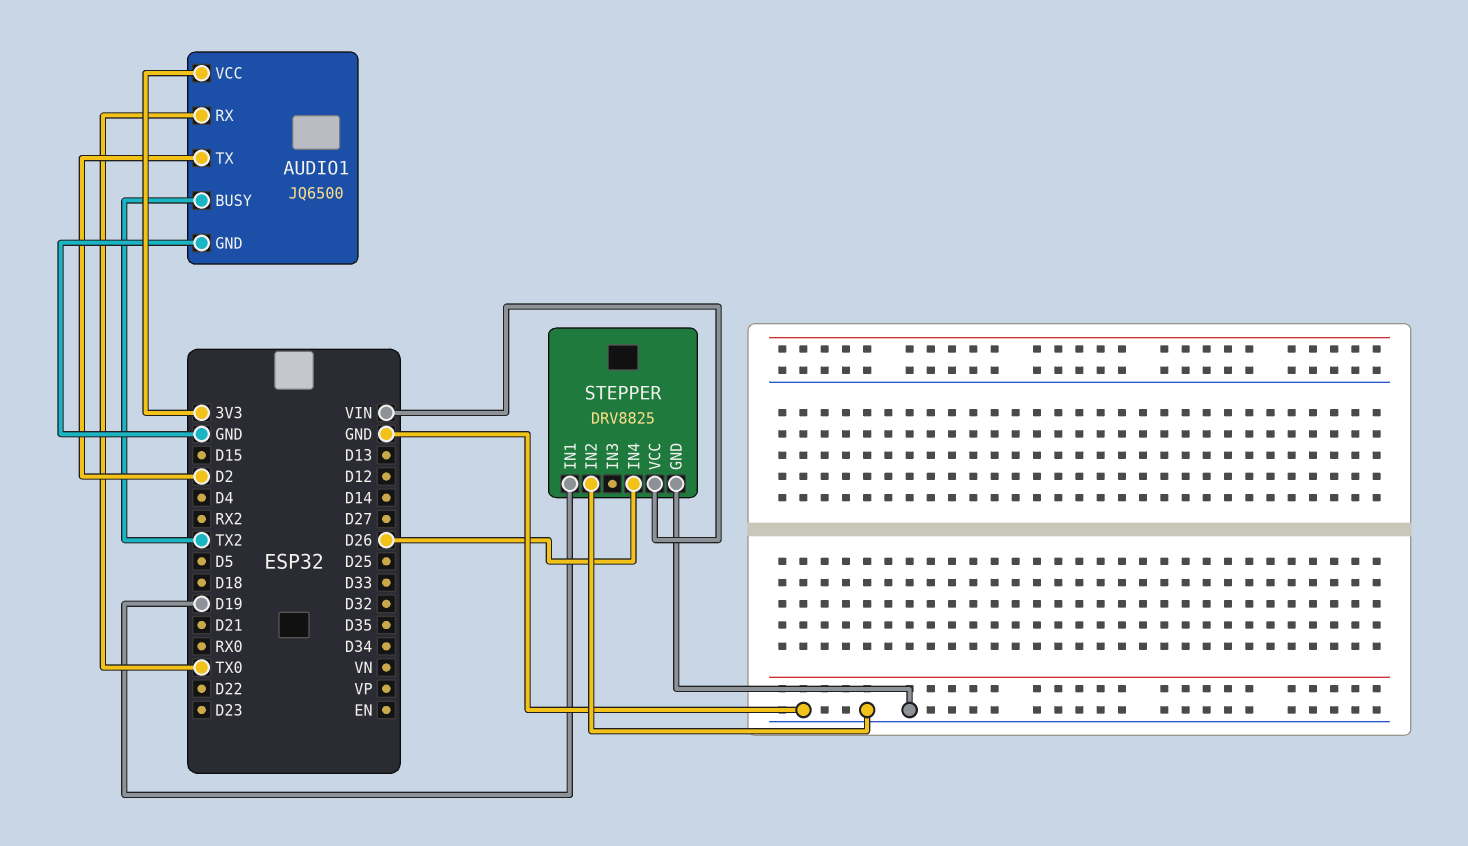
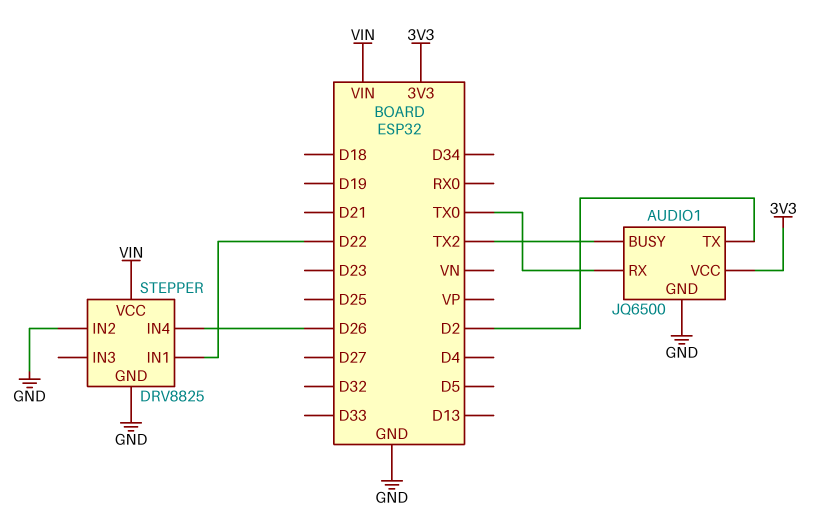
STEPPER pin IN1: D19 -> D22

